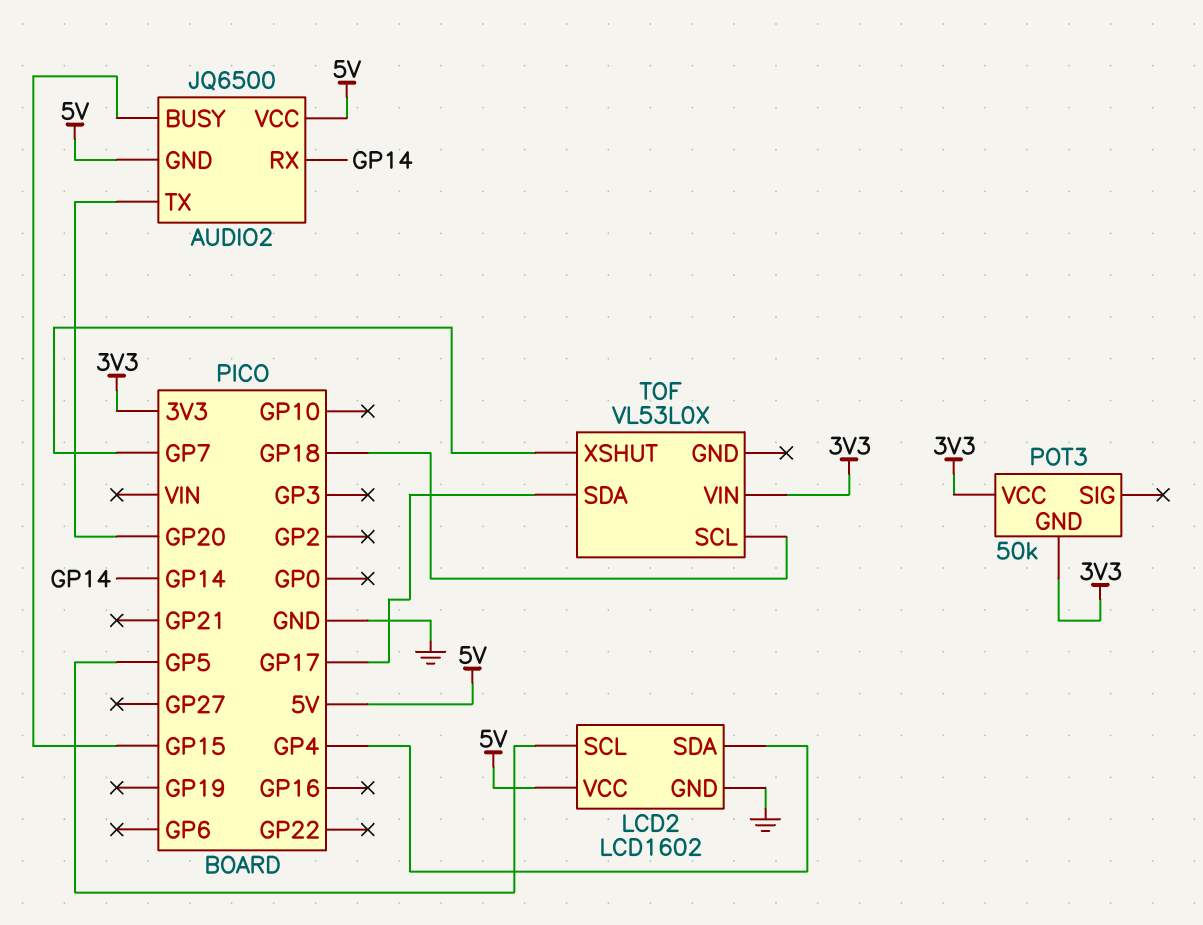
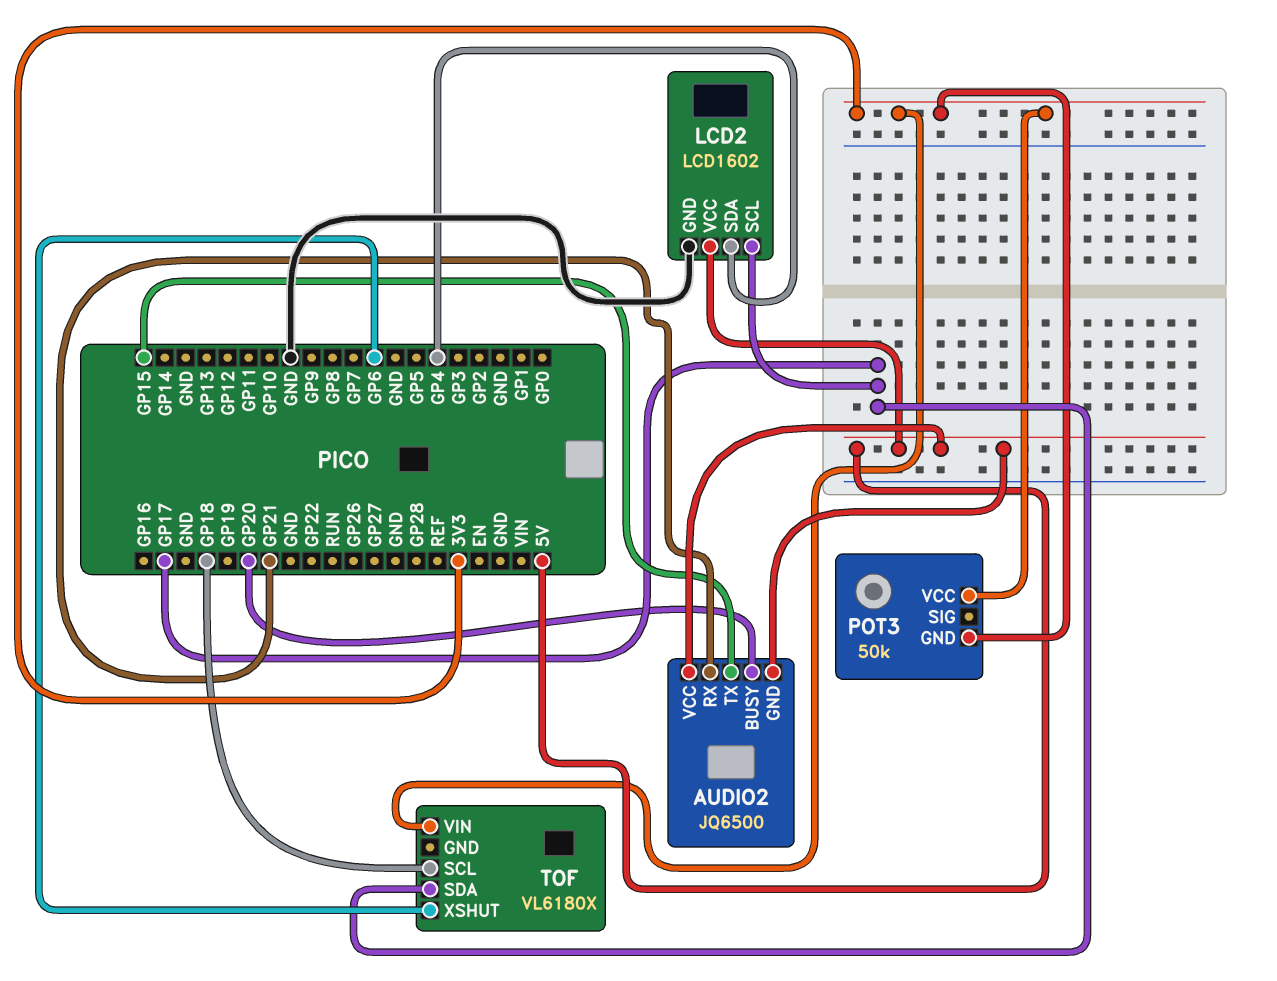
AUDIO2 pin BUSY: GP15 -> GP20
AUDIO2 pin RX: GP14 -> GP21
AUDIO2 pin TX: GP20 -> GP15
LCD2 pin SCL: GP5 -> GP17
TOF: VL53L0X -> VL6180X
TOF pin XSHUT: GP7 -> GP6

